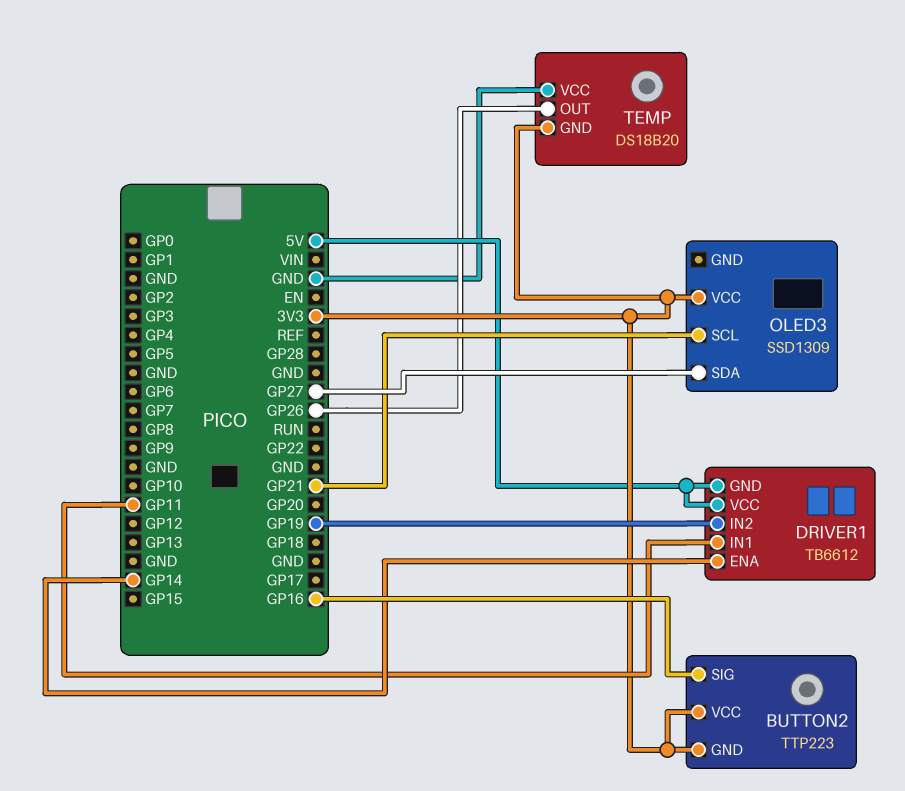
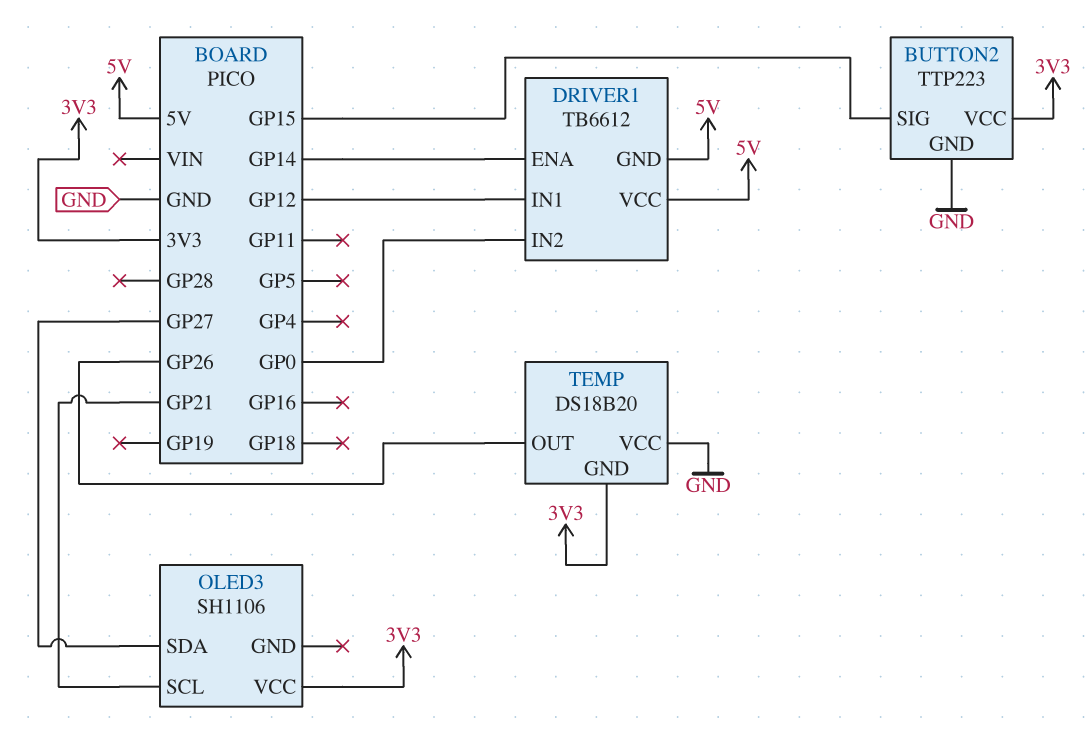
BUTTON2 pin GND: 3V3 -> GND
BUTTON2 pin SIG: GP16 -> GP15
DRIVER1 pin IN1: GP11 -> GP12
DRIVER1 pin IN2: GP19 -> GP0
OLED3: SSD1309 -> SH1106

